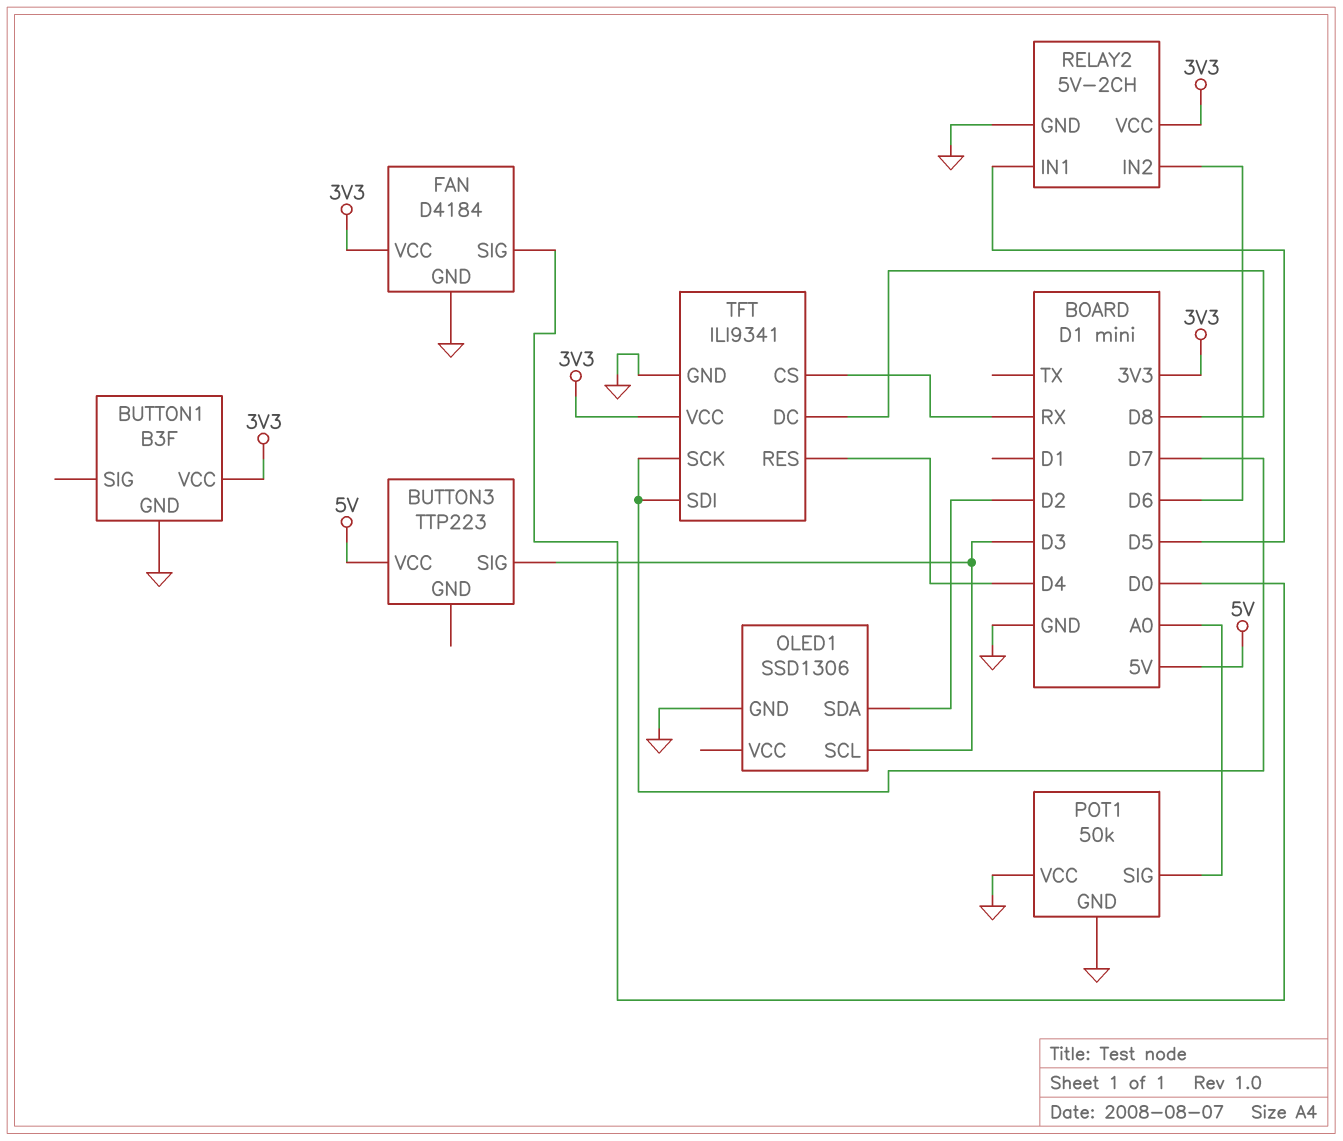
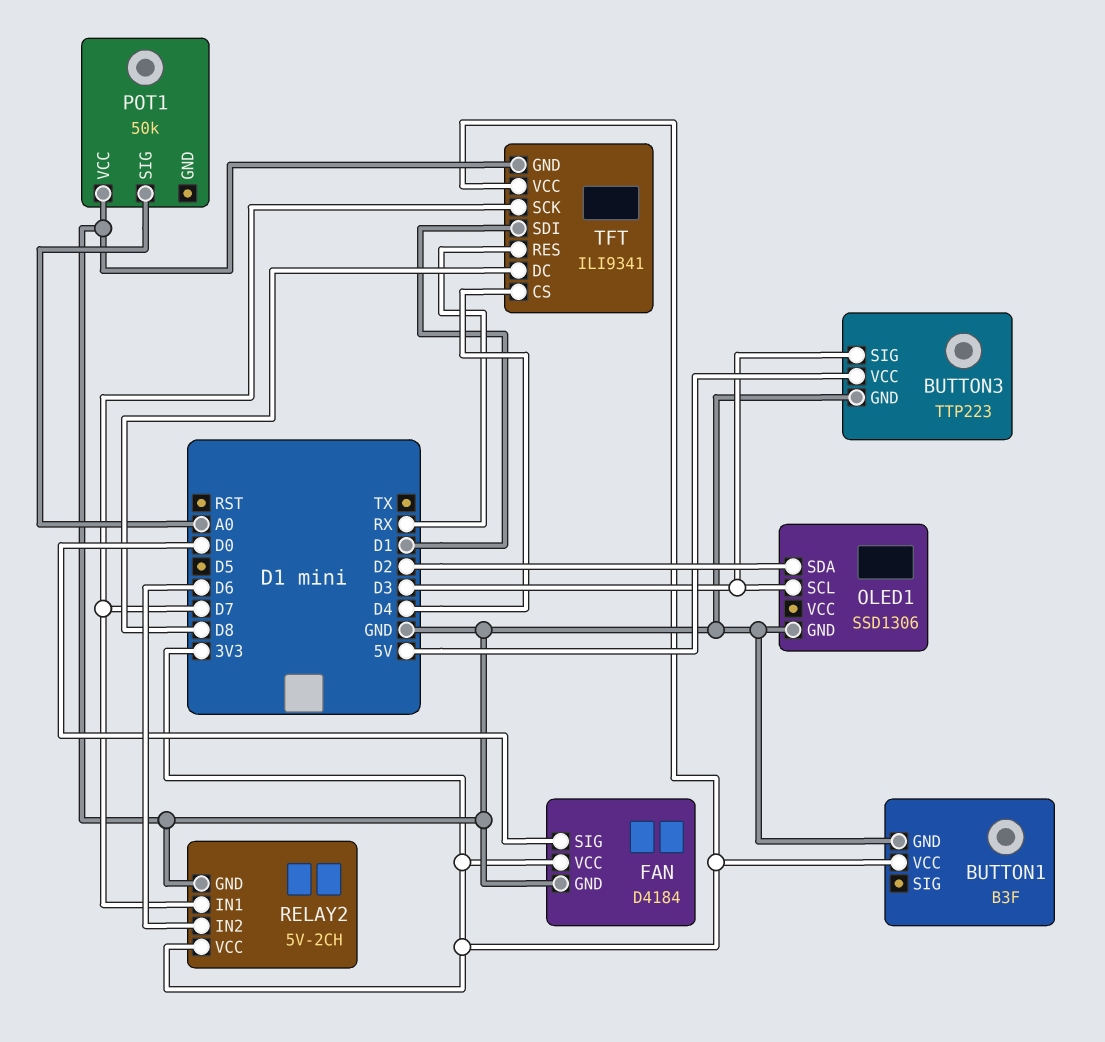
BUTTON3 pin GND: none -> GND
POT1 pin GND: GND -> none
RELAY2 pin IN1: D5 -> D7
TFT pin CS: RX -> D4
TFT pin RES: D4 -> RX
TFT pin SDI: D7 -> D1

